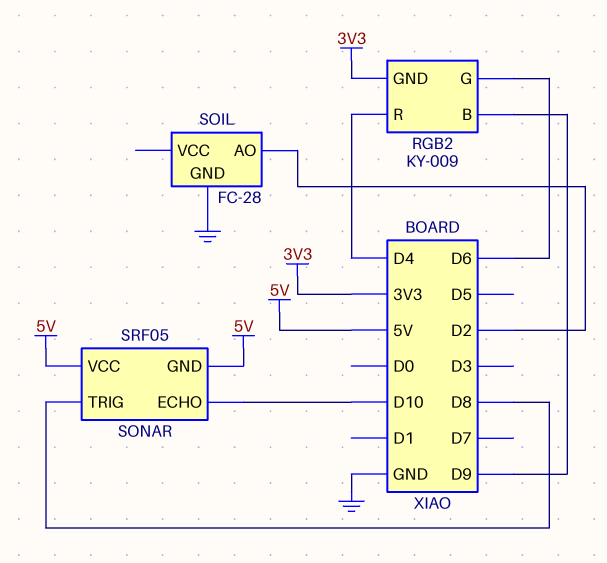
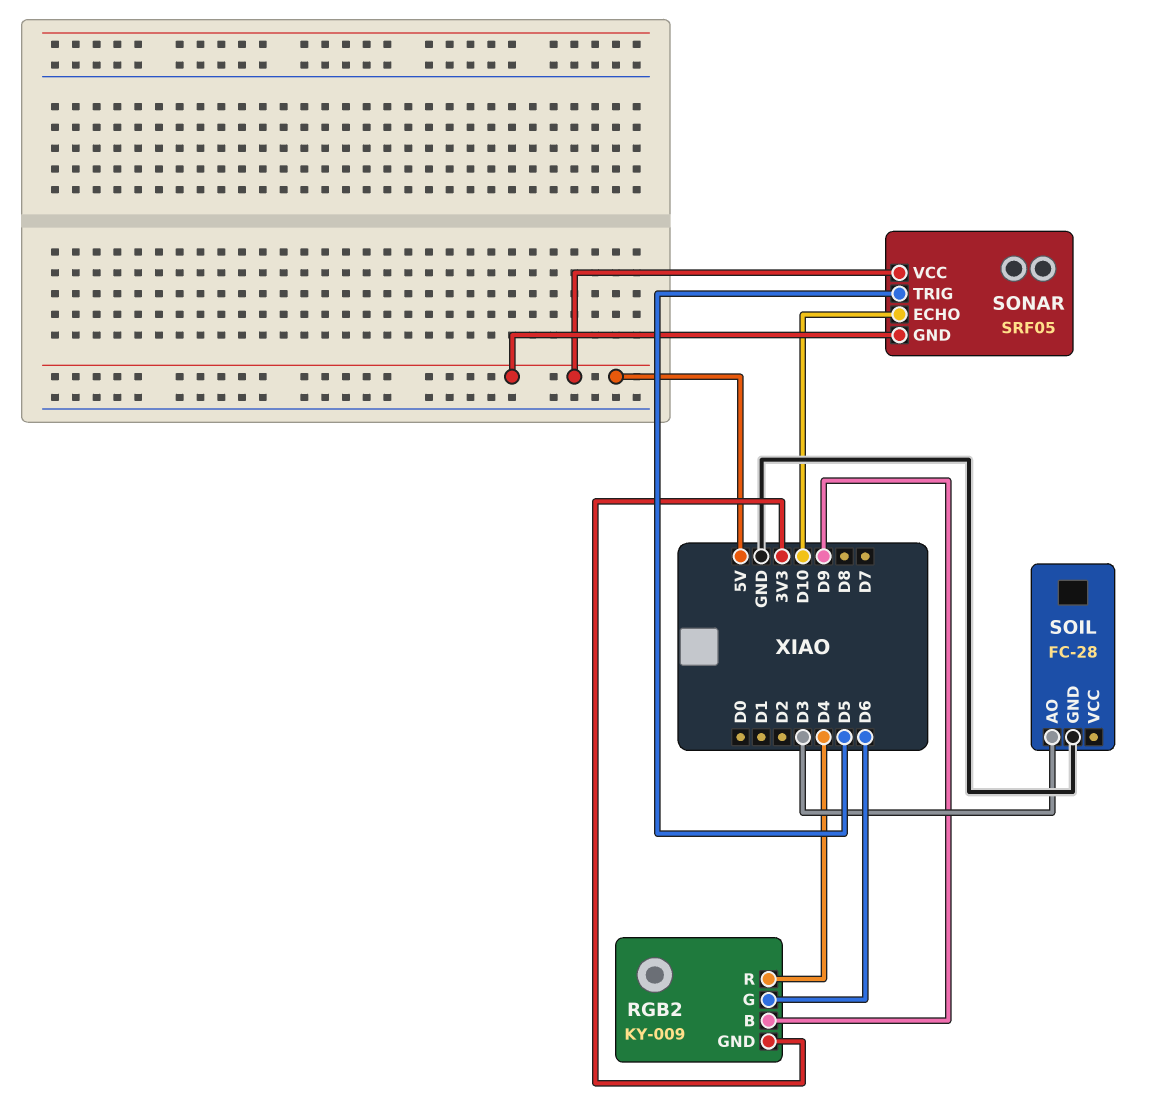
SOIL pin AO: D2 -> D3
SONAR pin TRIG: D8 -> D5

